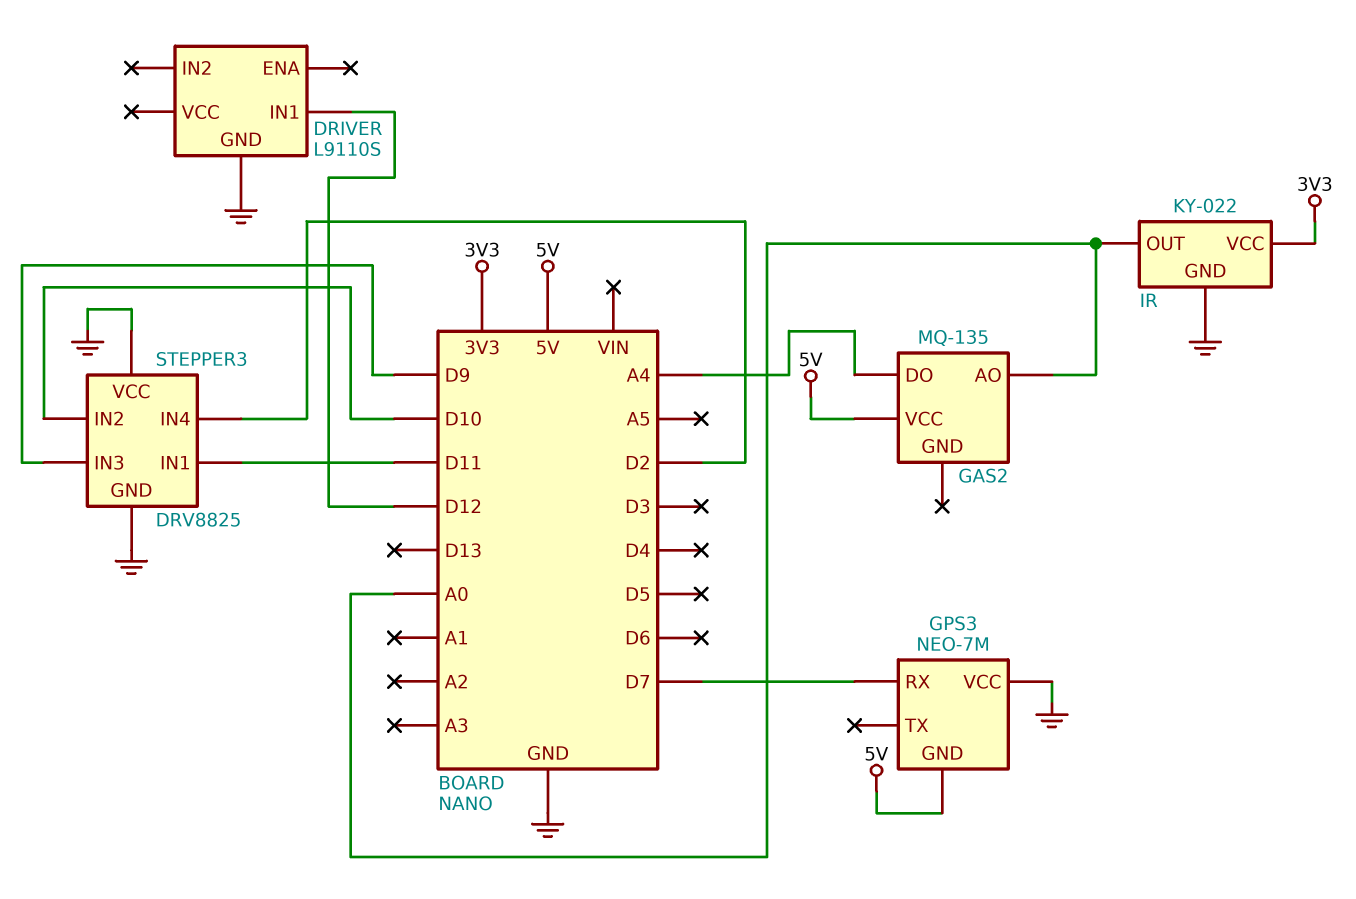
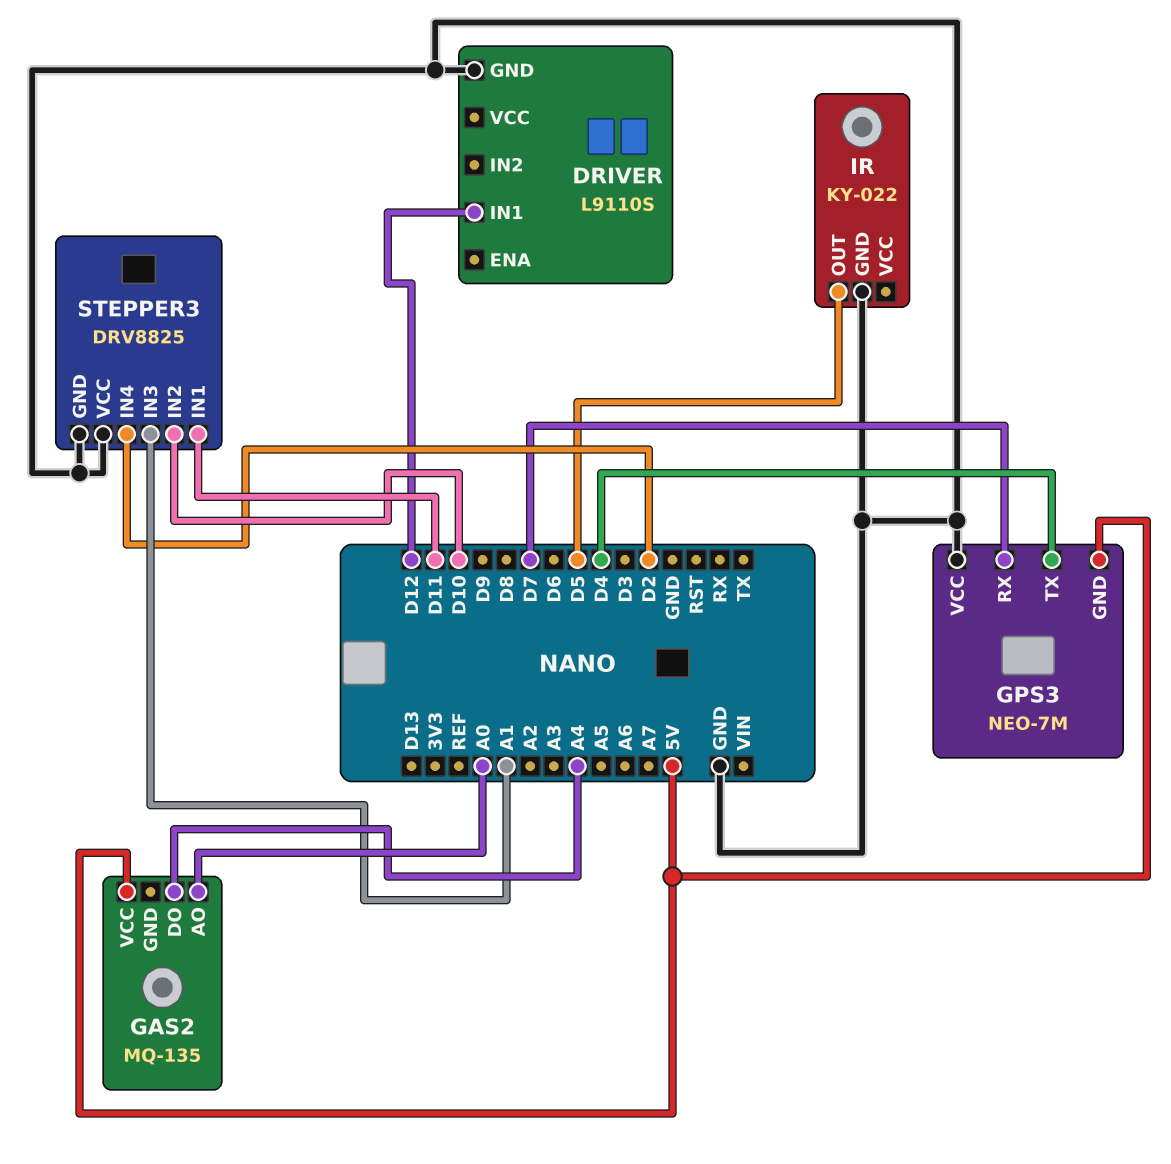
GPS3 pin TX: none -> D4
IR pin OUT: A0 -> D5
IR pin VCC: 3V3 -> none
STEPPER3 pin IN3: D9 -> A1

